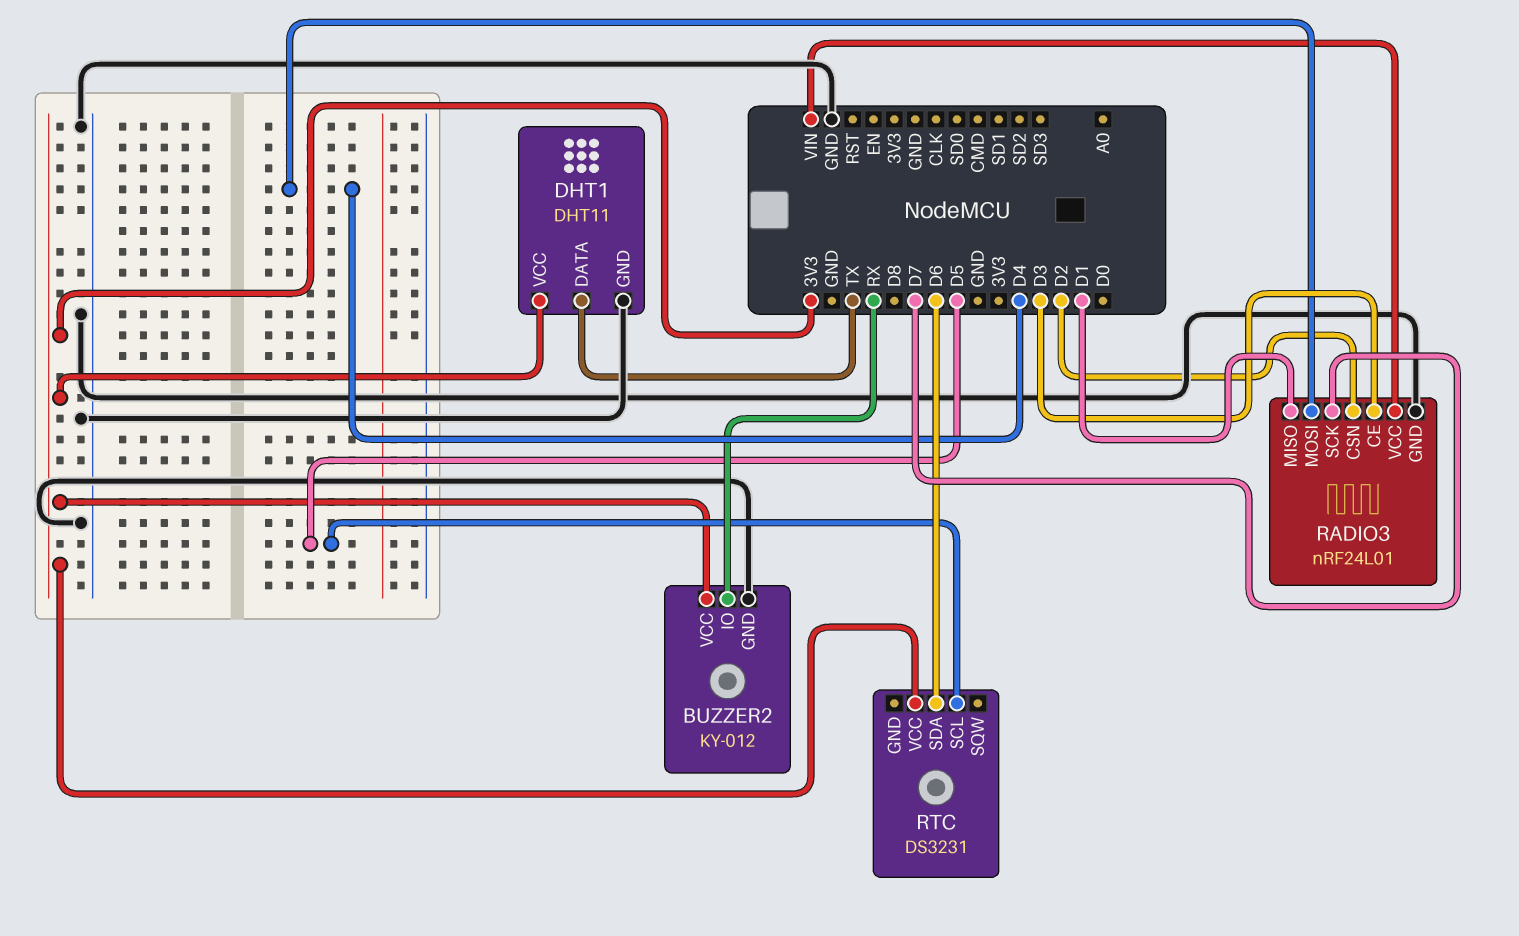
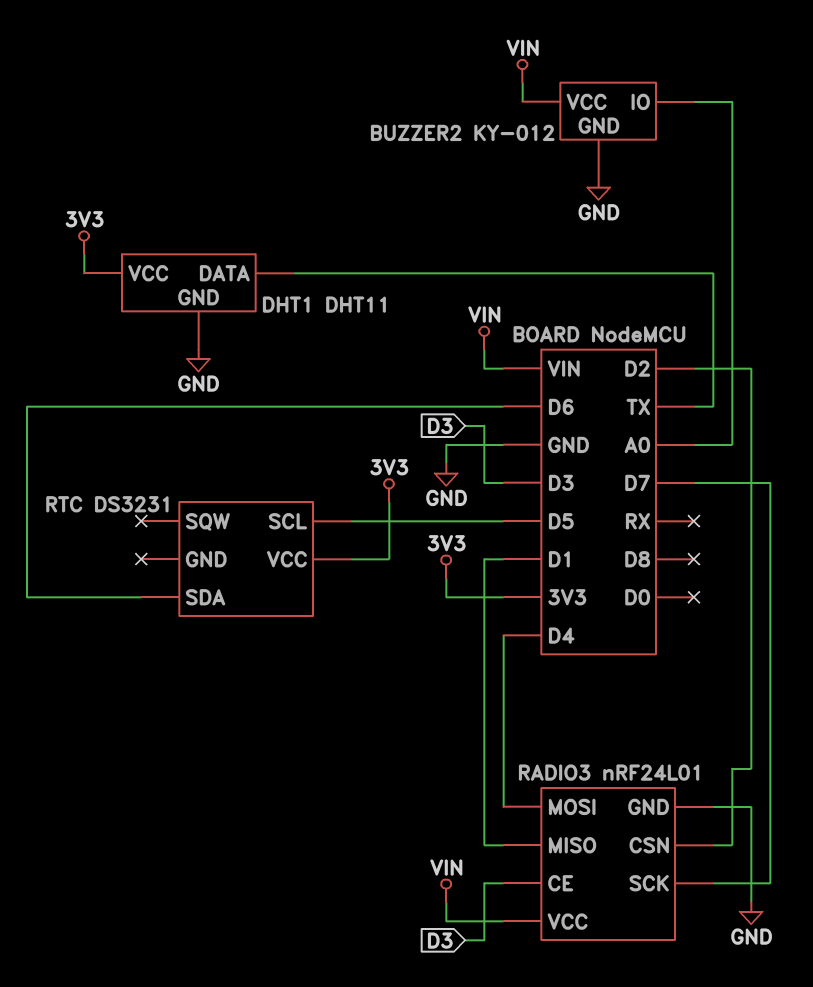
BUZZER2 pin IO: RX -> A0
BUZZER2 pin VCC: 3V3 -> VIN

